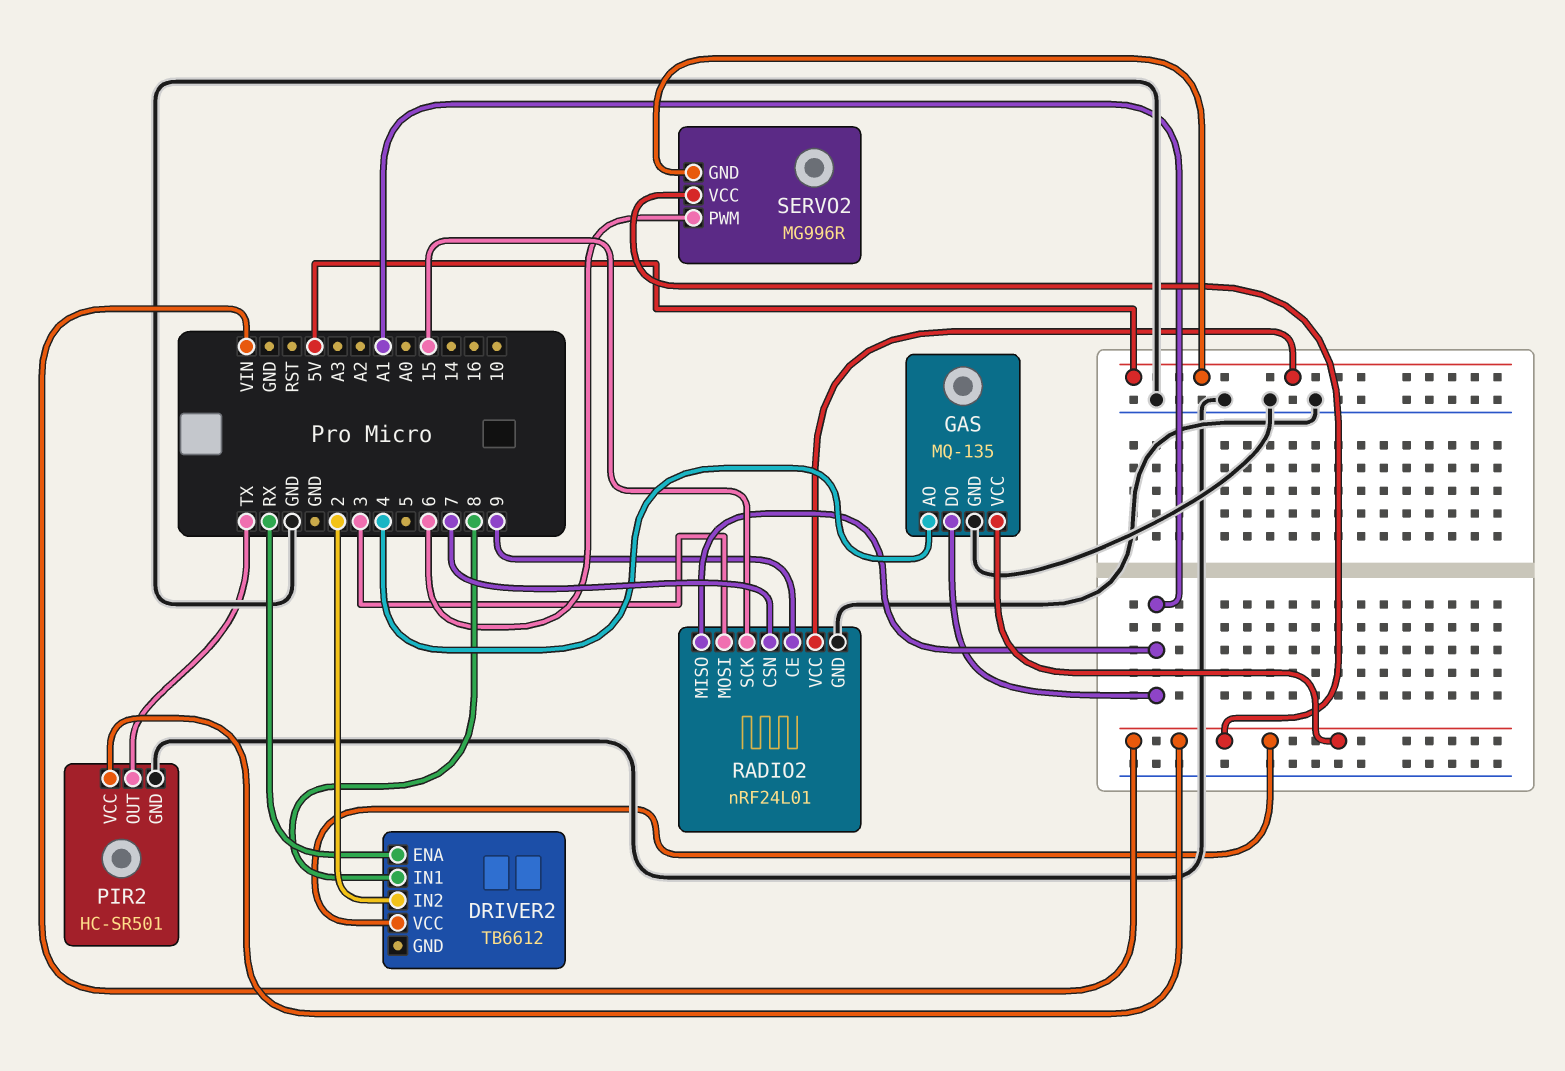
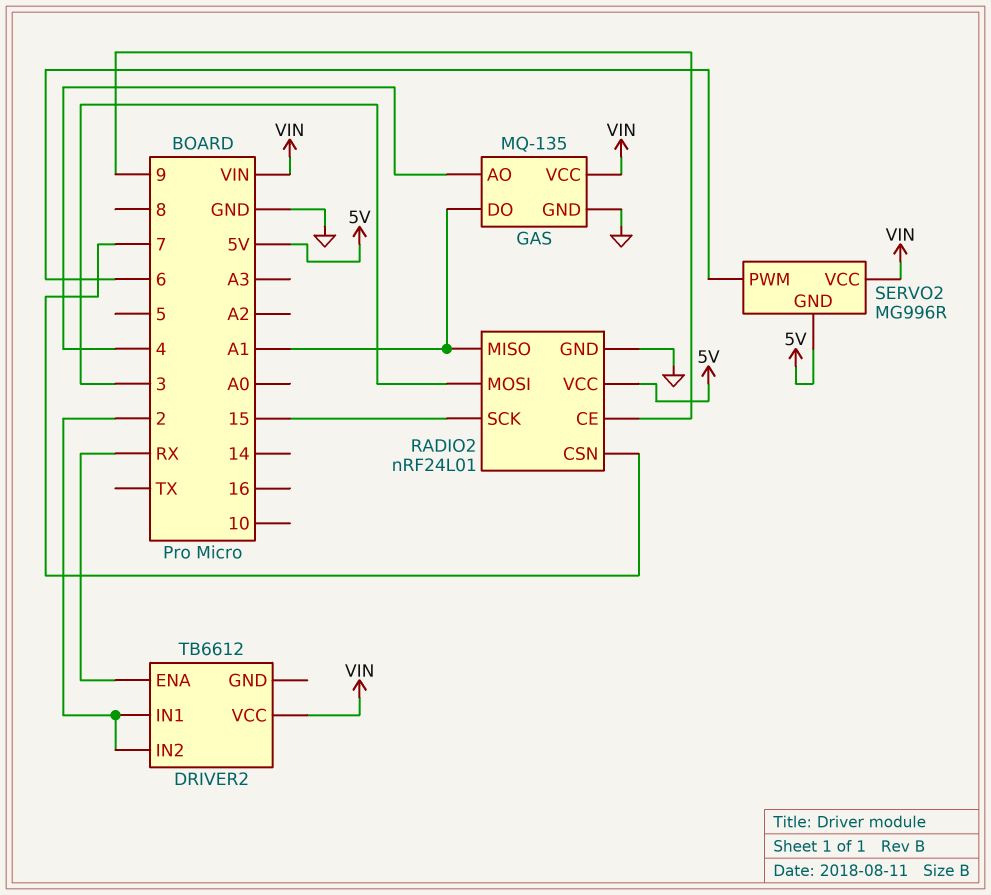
DRIVER2 pin IN1: 8 -> 2
PIR2: HC-SR501 -> none
PIR2 pin GND: GND -> none
PIR2 pin OUT: TX -> none
PIR2 pin VCC: VIN -> none

